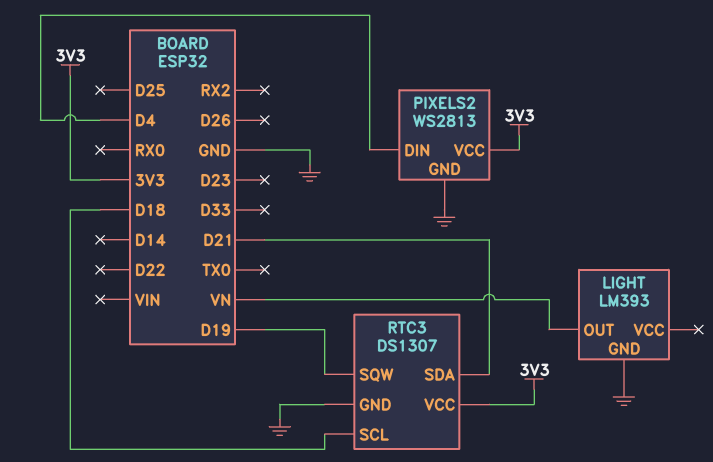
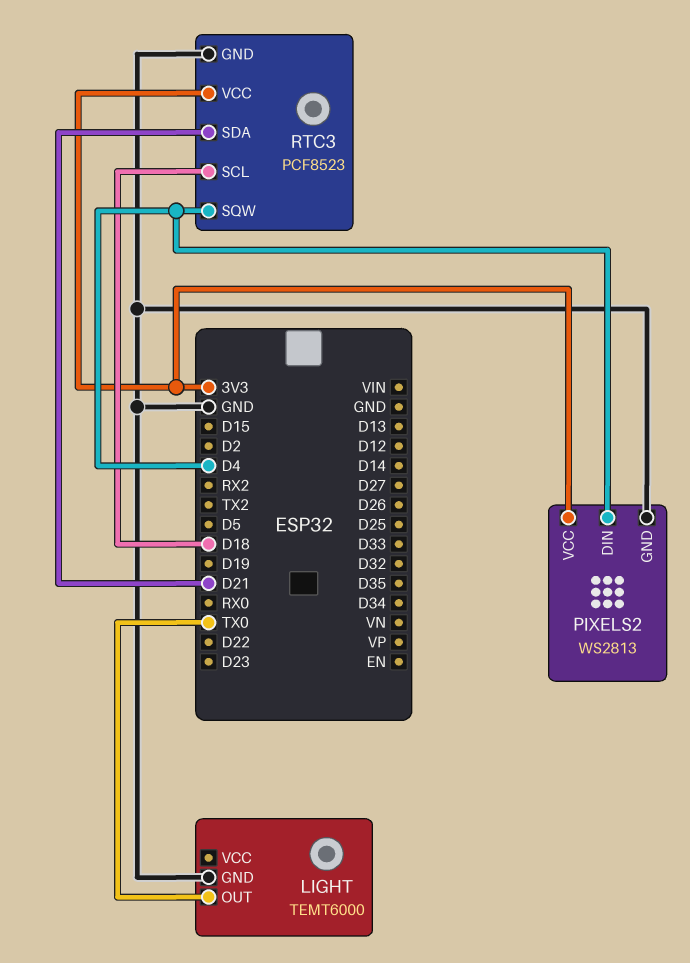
LIGHT: LM393 -> TEMT6000
LIGHT pin OUT: VN -> TX0
RTC3: DS1307 -> PCF8523
RTC3 pin SQW: D19 -> D4

